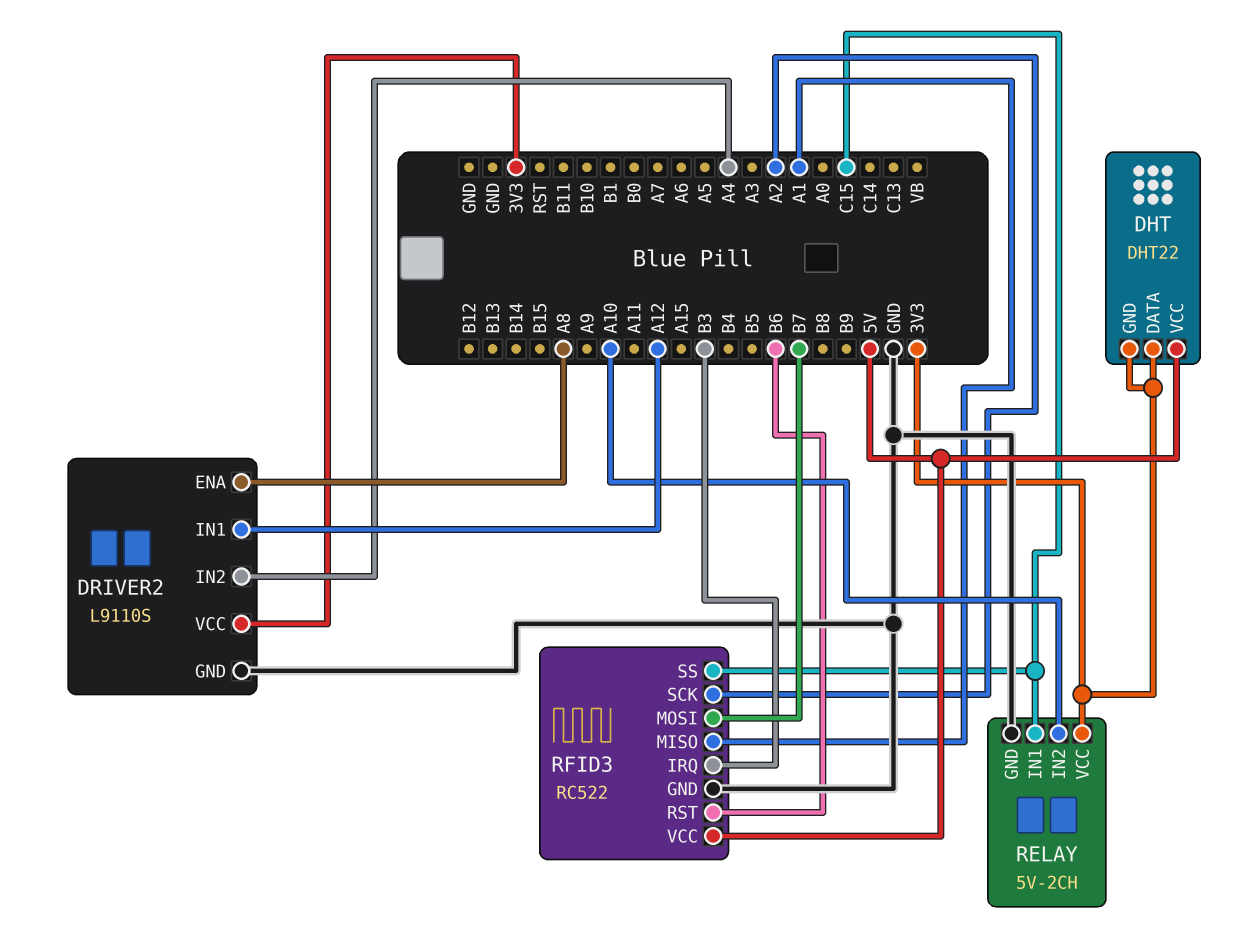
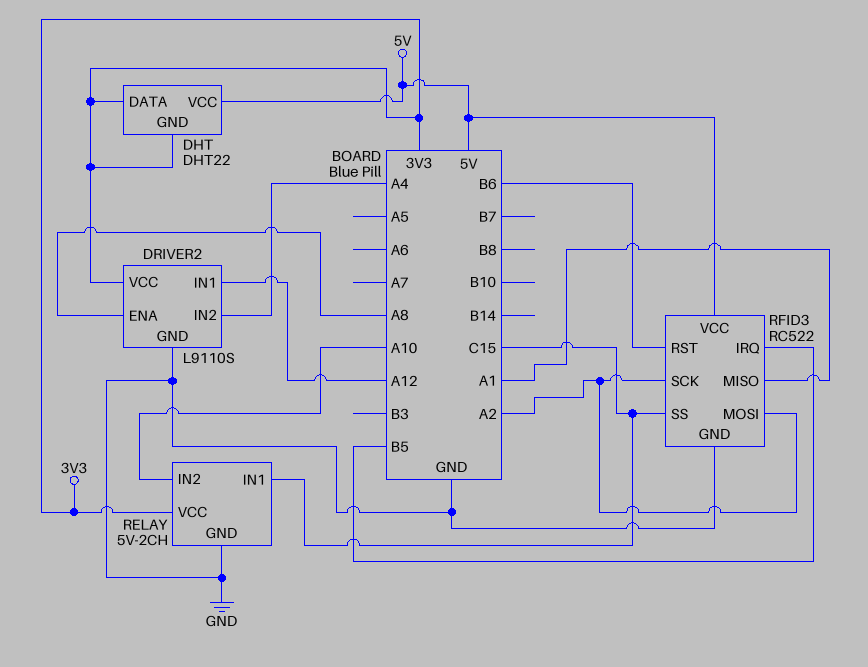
RFID3 pin IRQ: B3 -> B5
RFID3 pin MOSI: B7 -> A2

